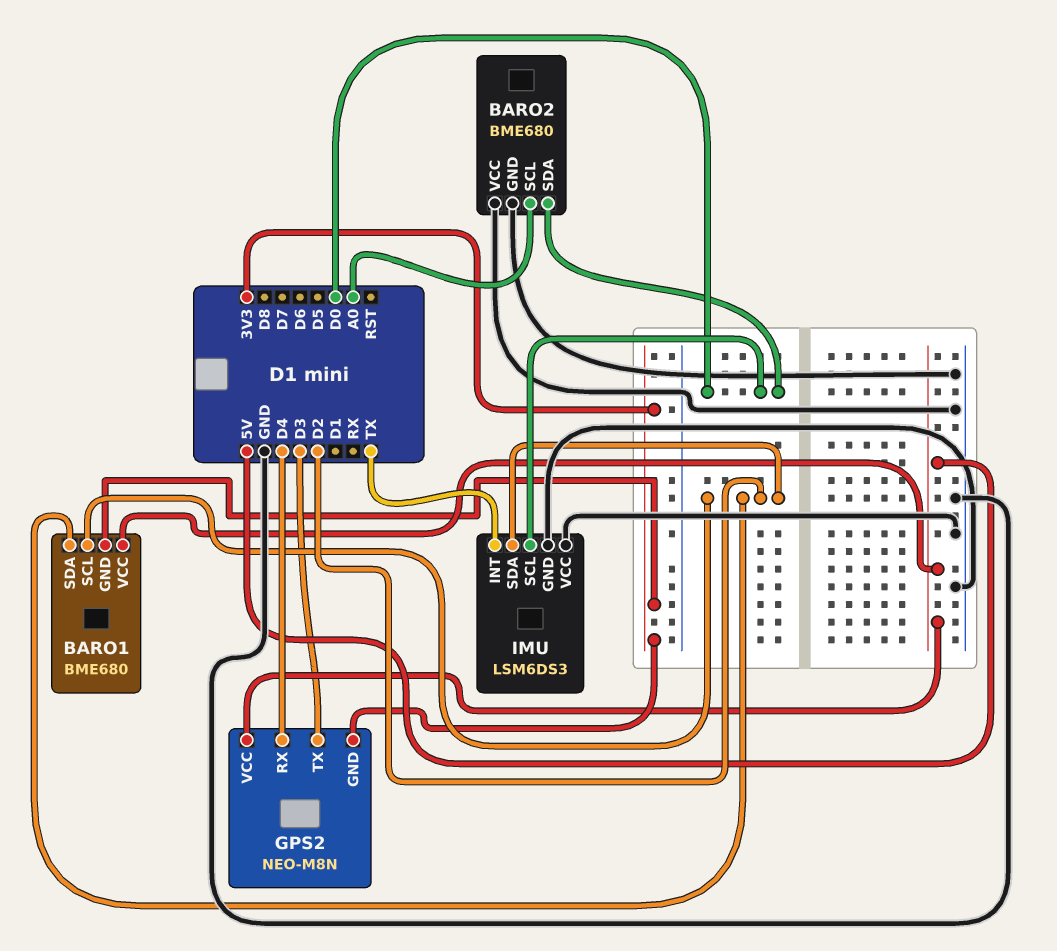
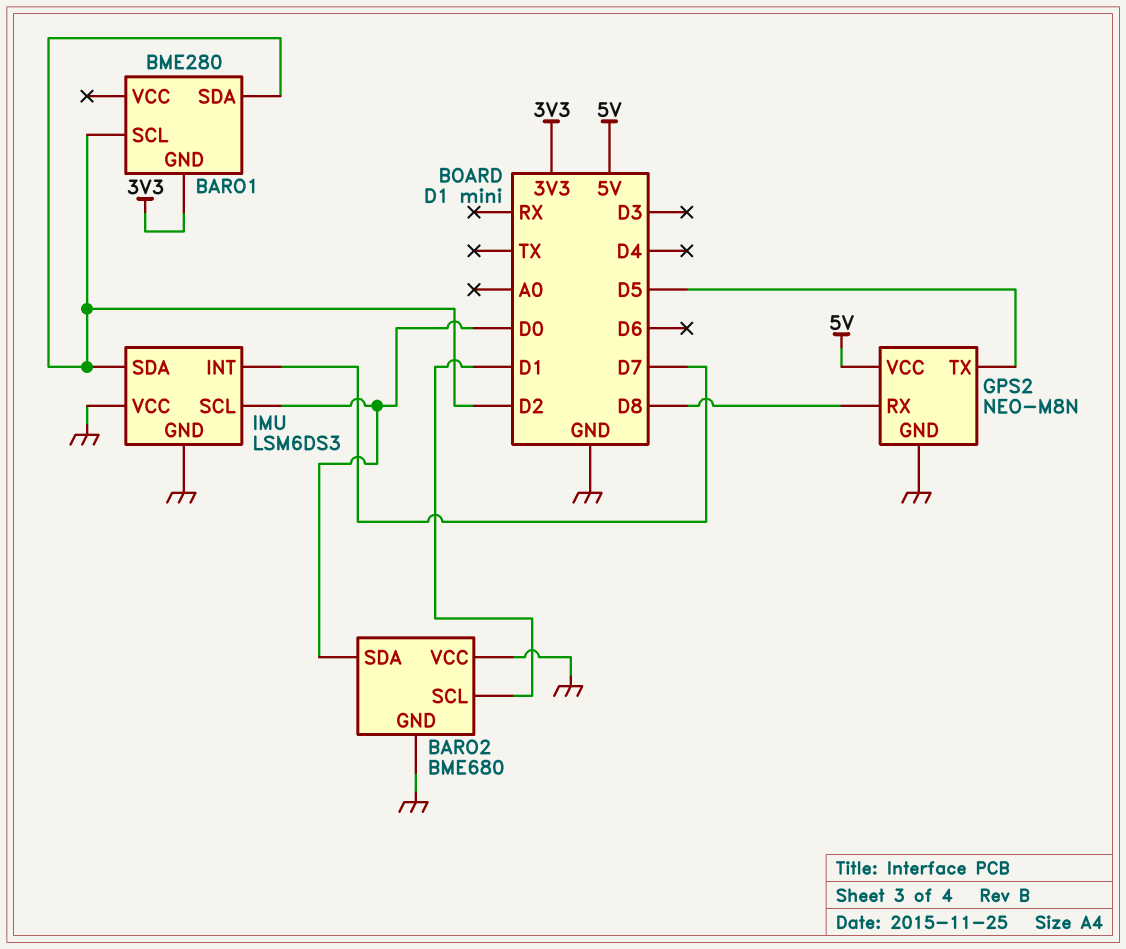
BARO1: BME680 -> BME280
BARO1 pin VCC: 5V -> none
BARO2 pin SCL: A0 -> D1
GPS2 pin GND: 3V3 -> GND
GPS2 pin RX: D4 -> D8
GPS2 pin TX: D3 -> D5
IMU pin INT: TX -> D7

